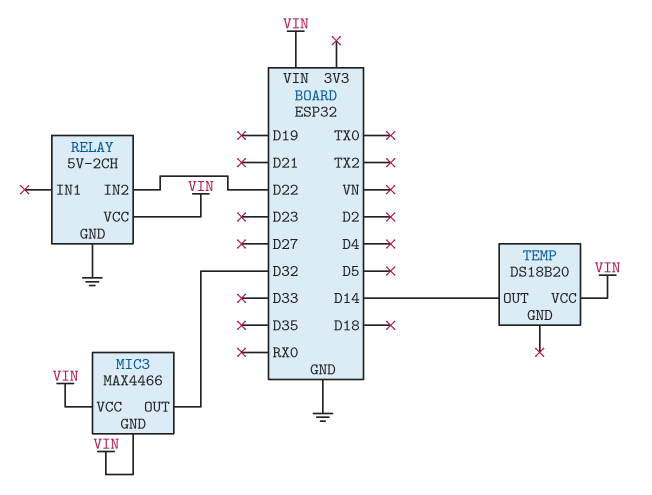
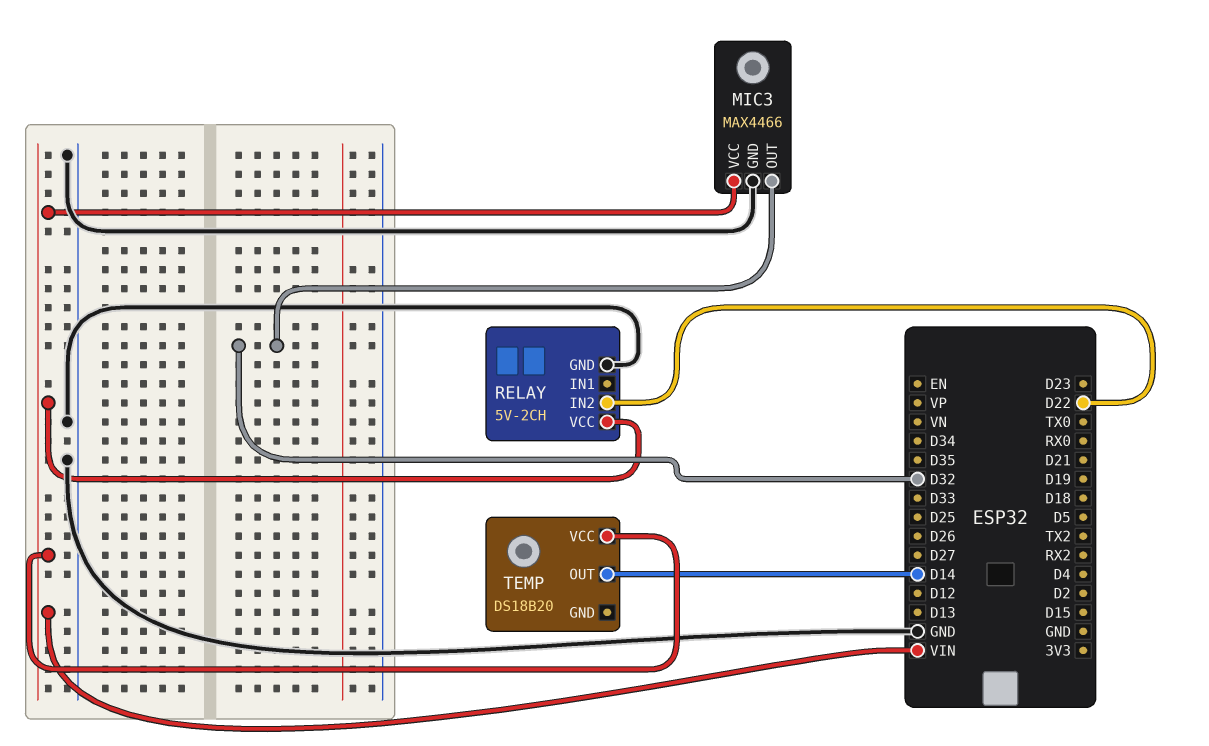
MIC3 pin GND: VIN -> GND

